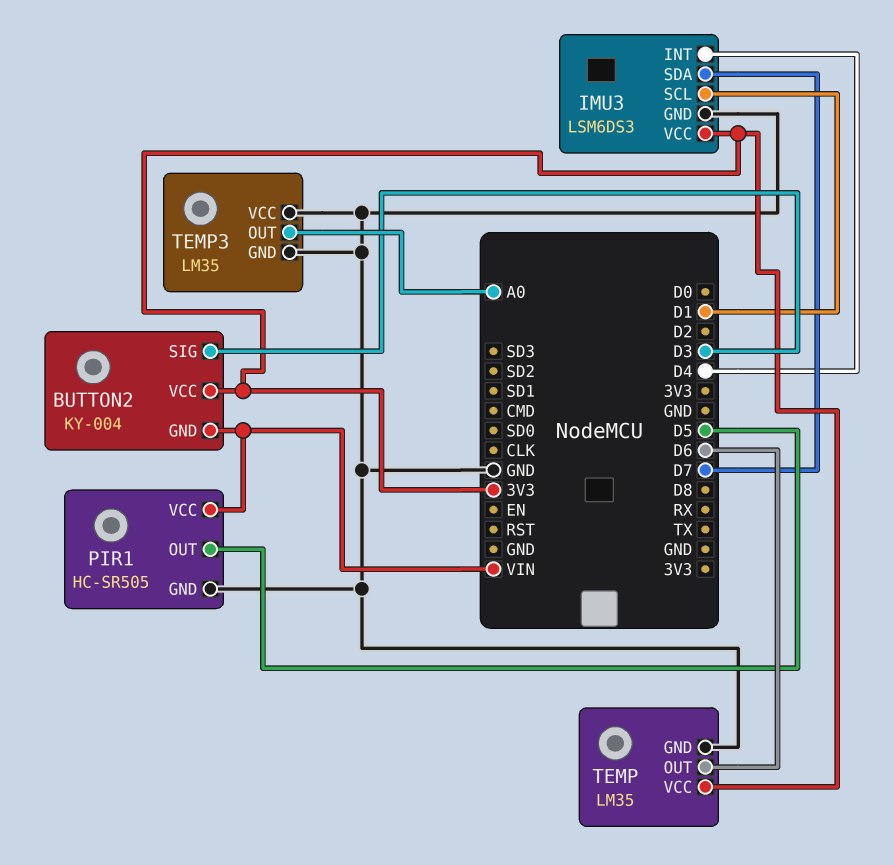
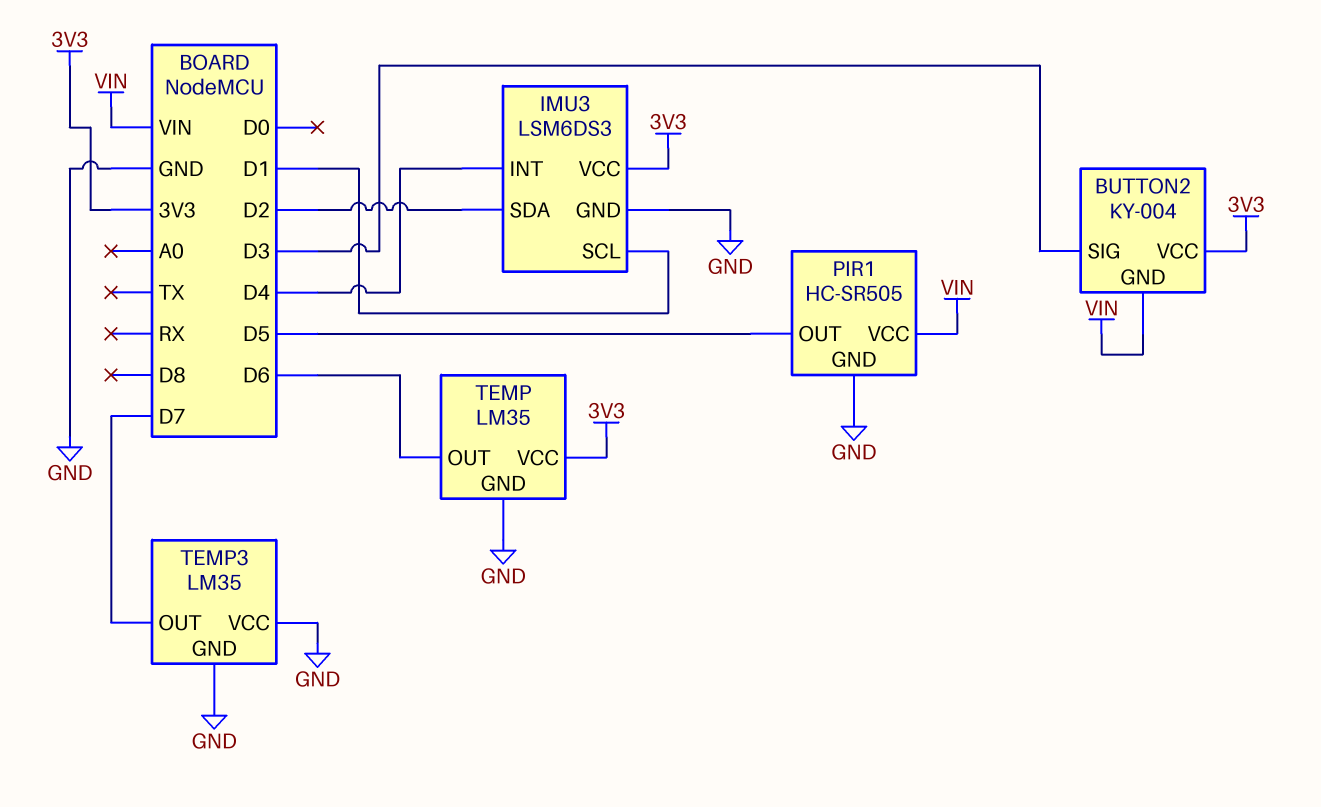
IMU3 pin SDA: D7 -> D2
TEMP3 pin OUT: A0 -> D7

